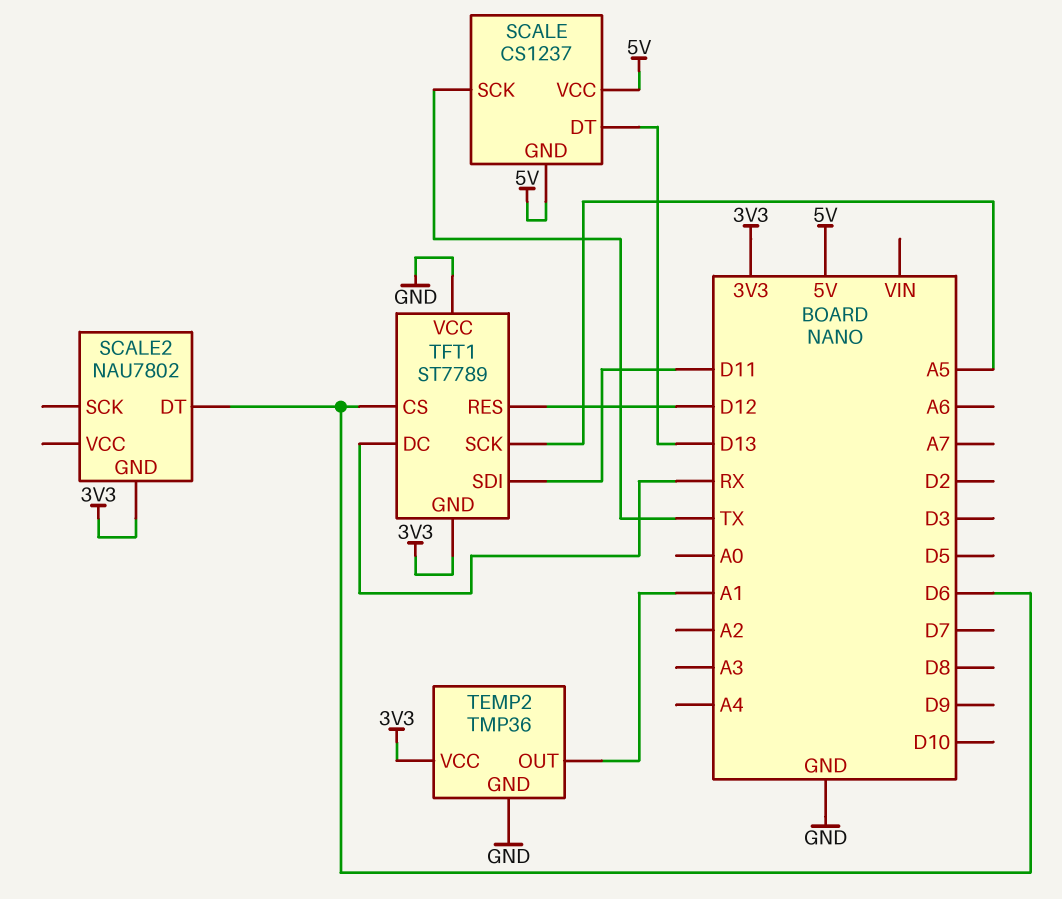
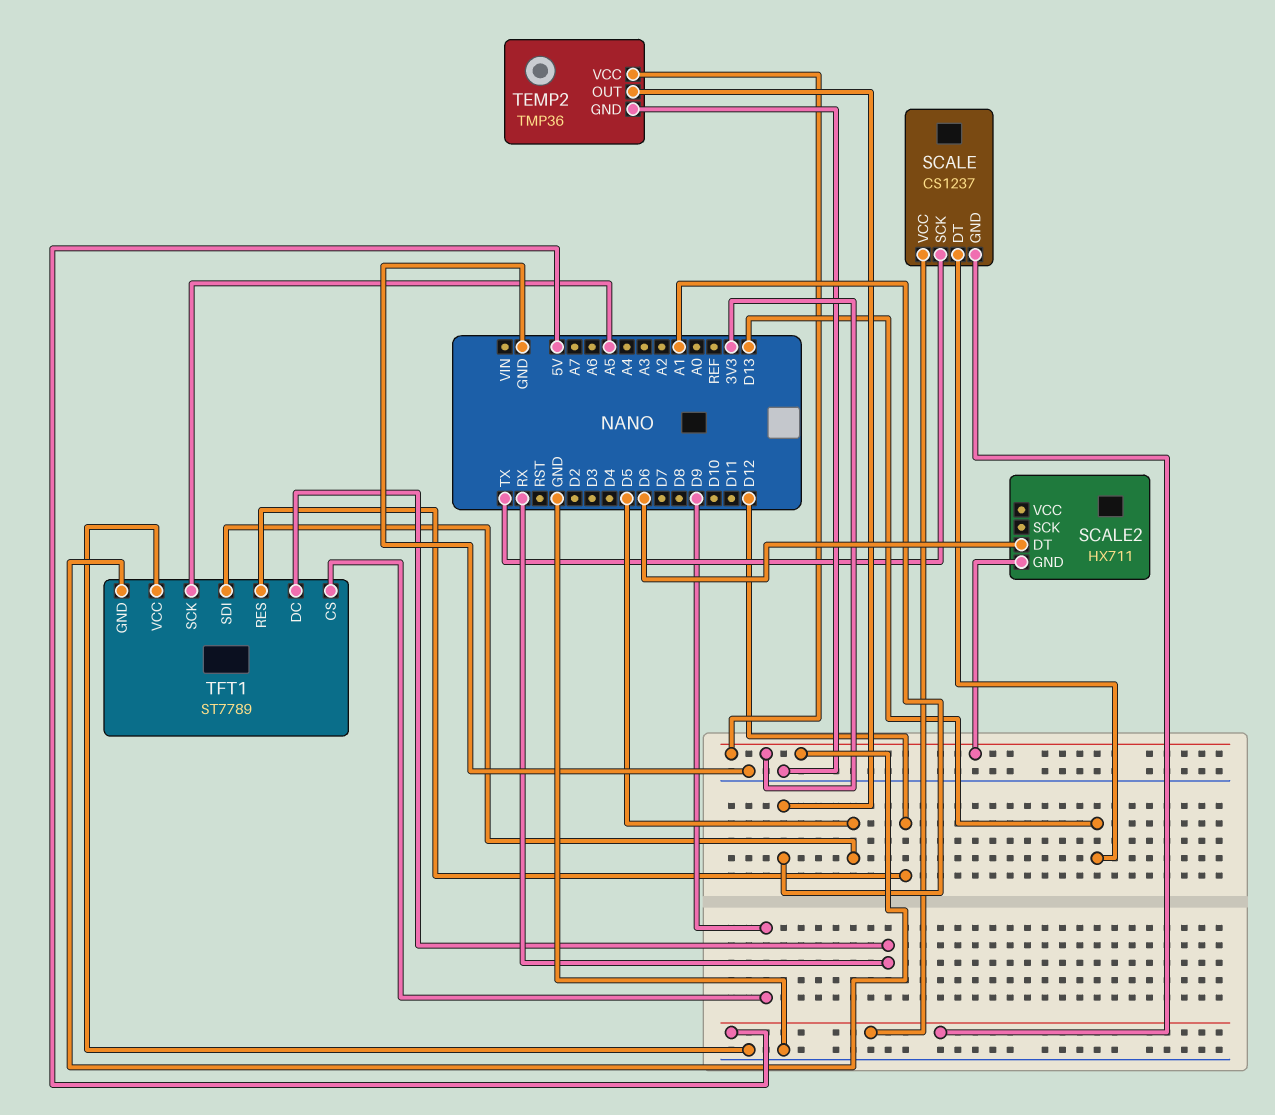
SCALE2: NAU7802 -> HX711
TFT1 pin CS: D6 -> D9
TFT1 pin SDI: D11 -> D5

